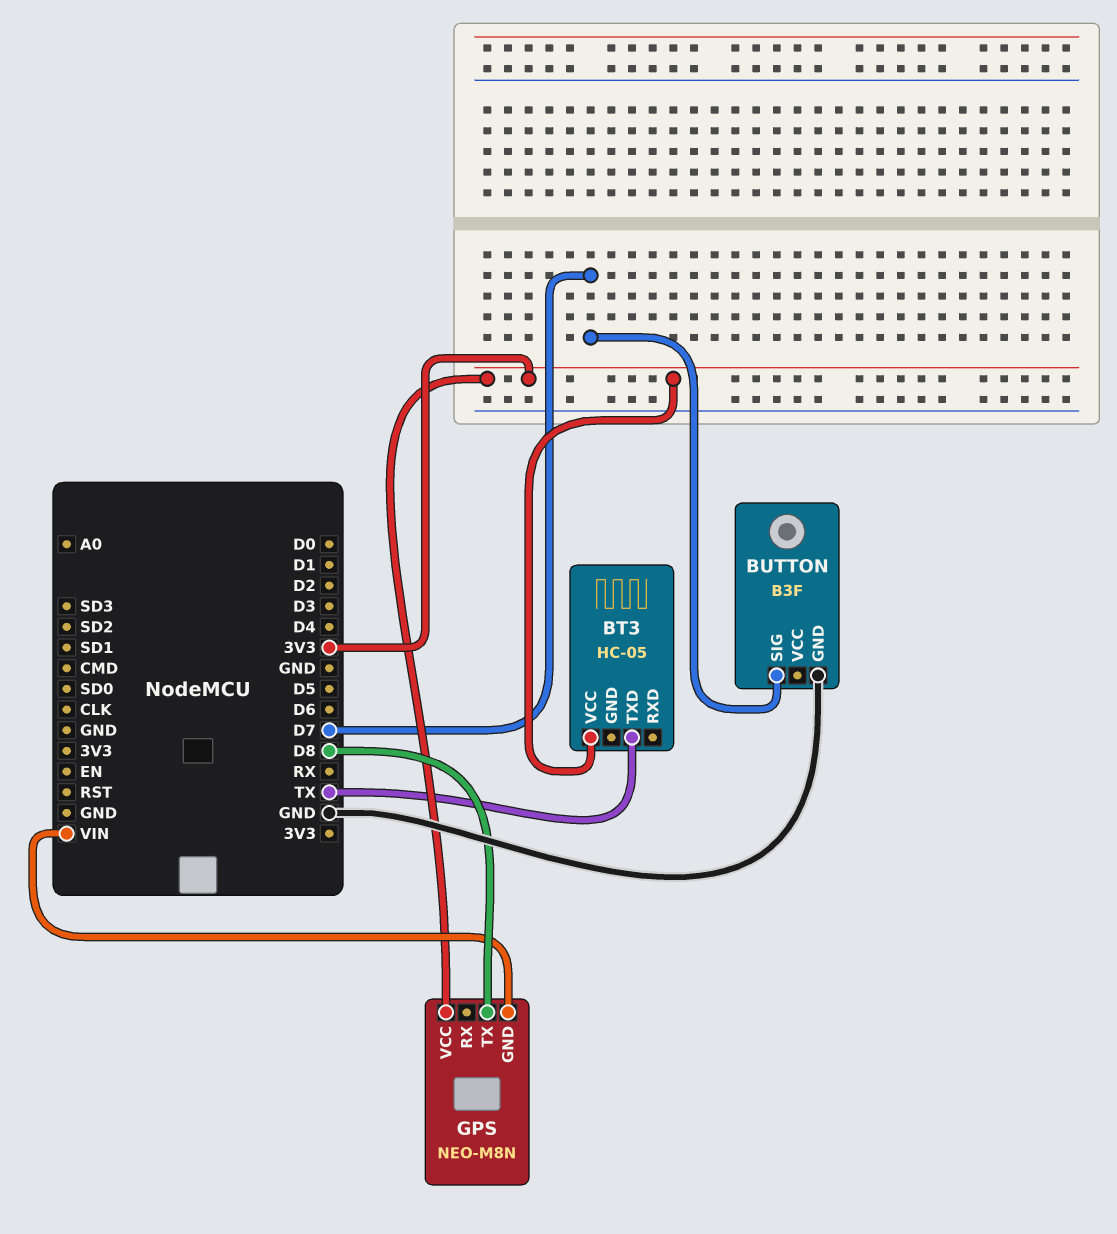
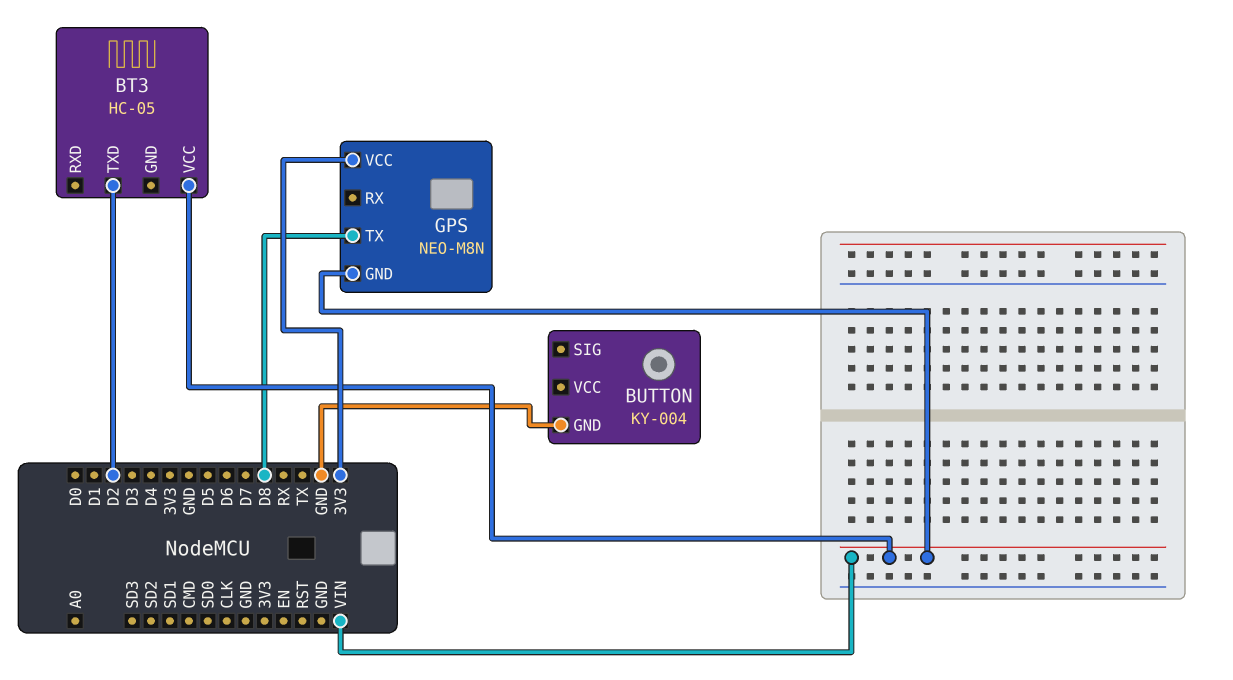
BT3 pin TXD: TX -> D2
BT3 pin VCC: 3V3 -> VIN
BUTTON: B3F -> KY-004
BUTTON pin SIG: D7 -> none

